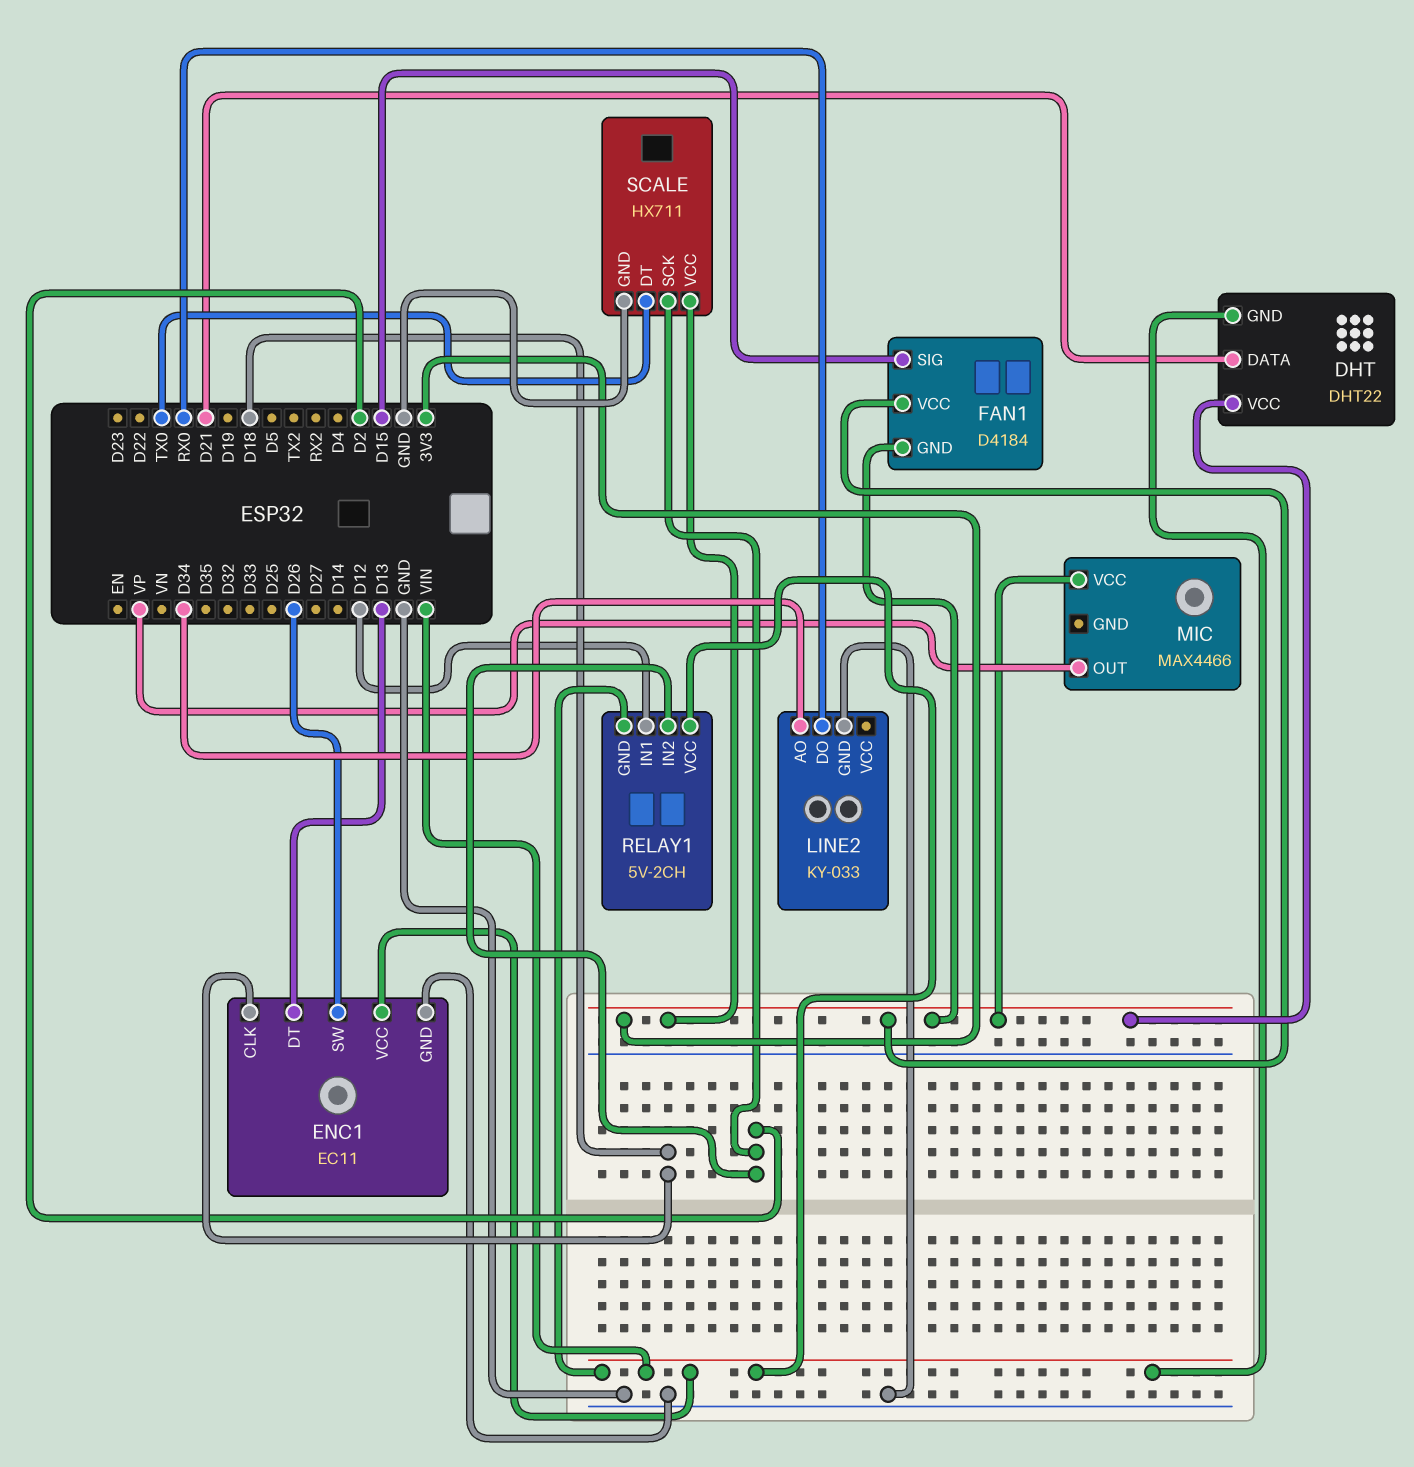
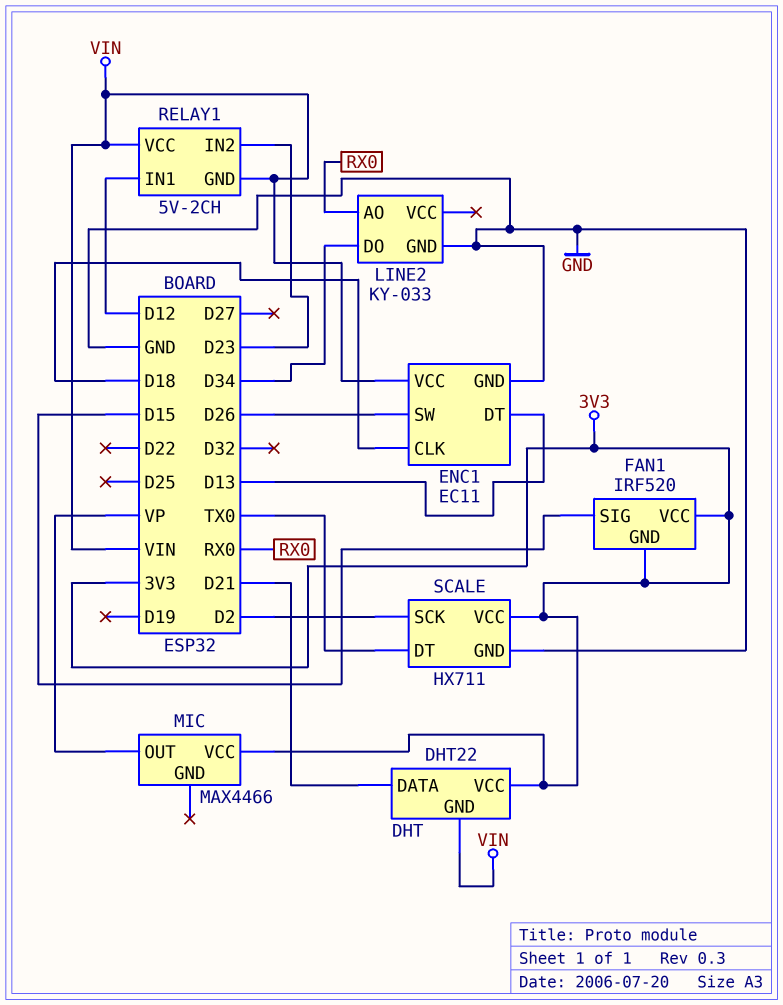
FAN1: D4184 -> IRF520
LINE2 pin AO: D34 -> RX0
LINE2 pin DO: RX0 -> D34
RELAY1 pin IN2: D2 -> D23

